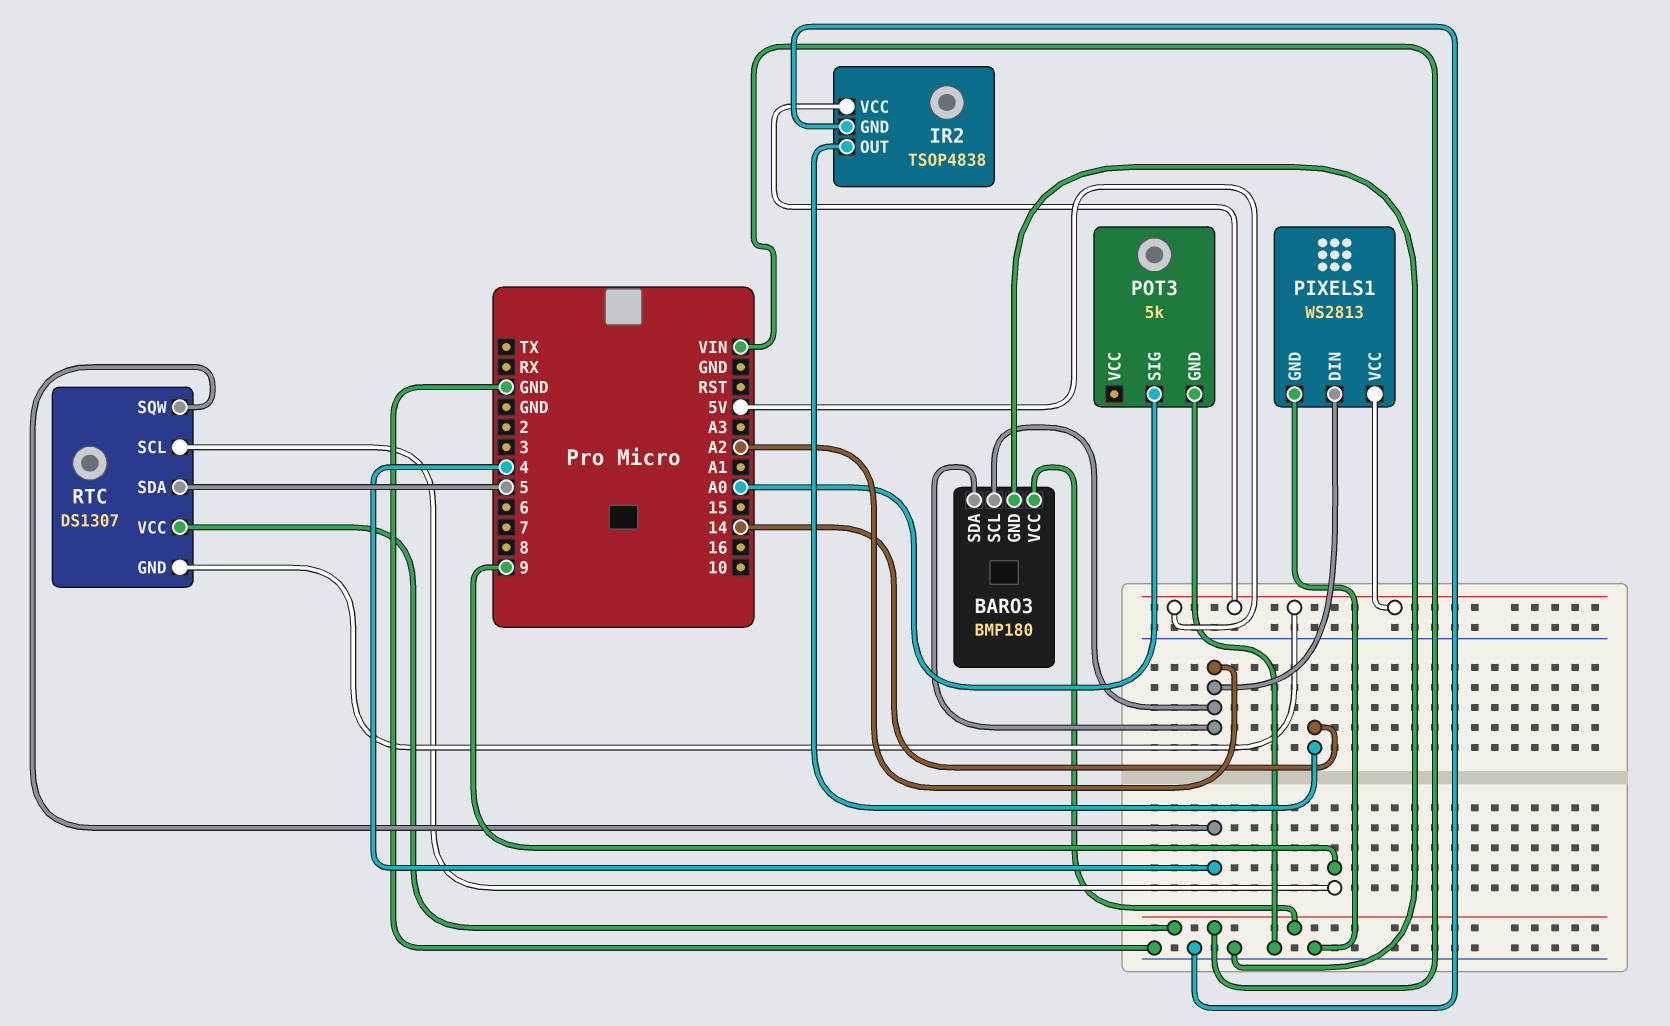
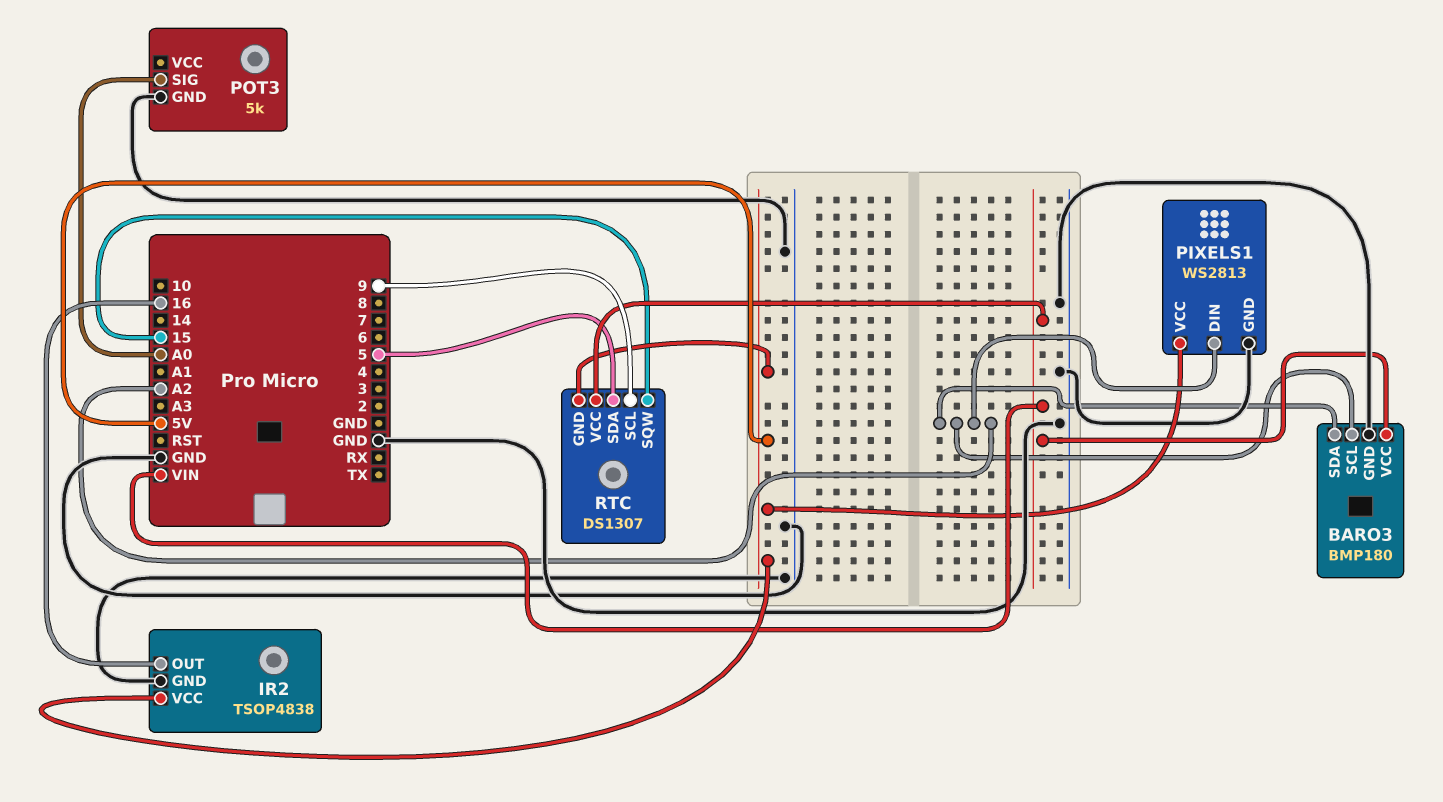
IR2 pin OUT: 14 -> 16
RTC pin SQW: 4 -> 15

